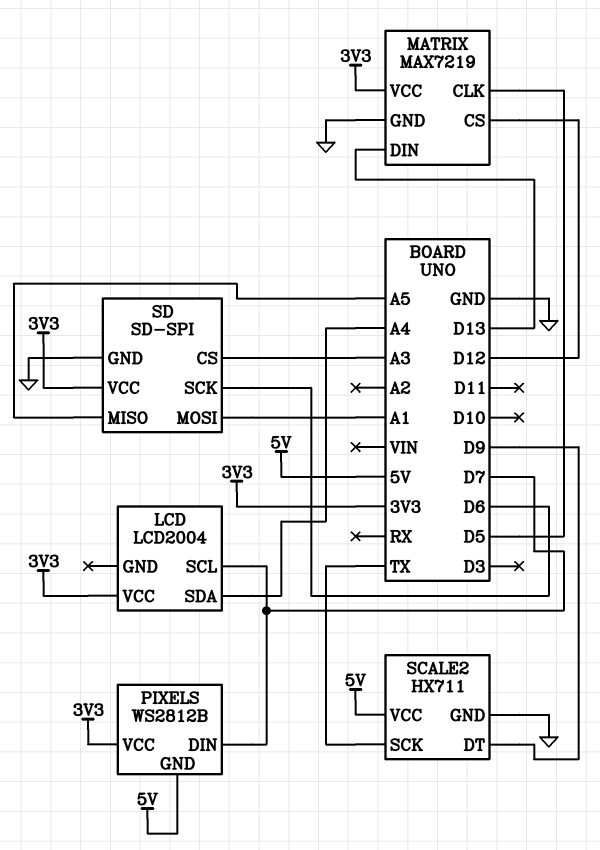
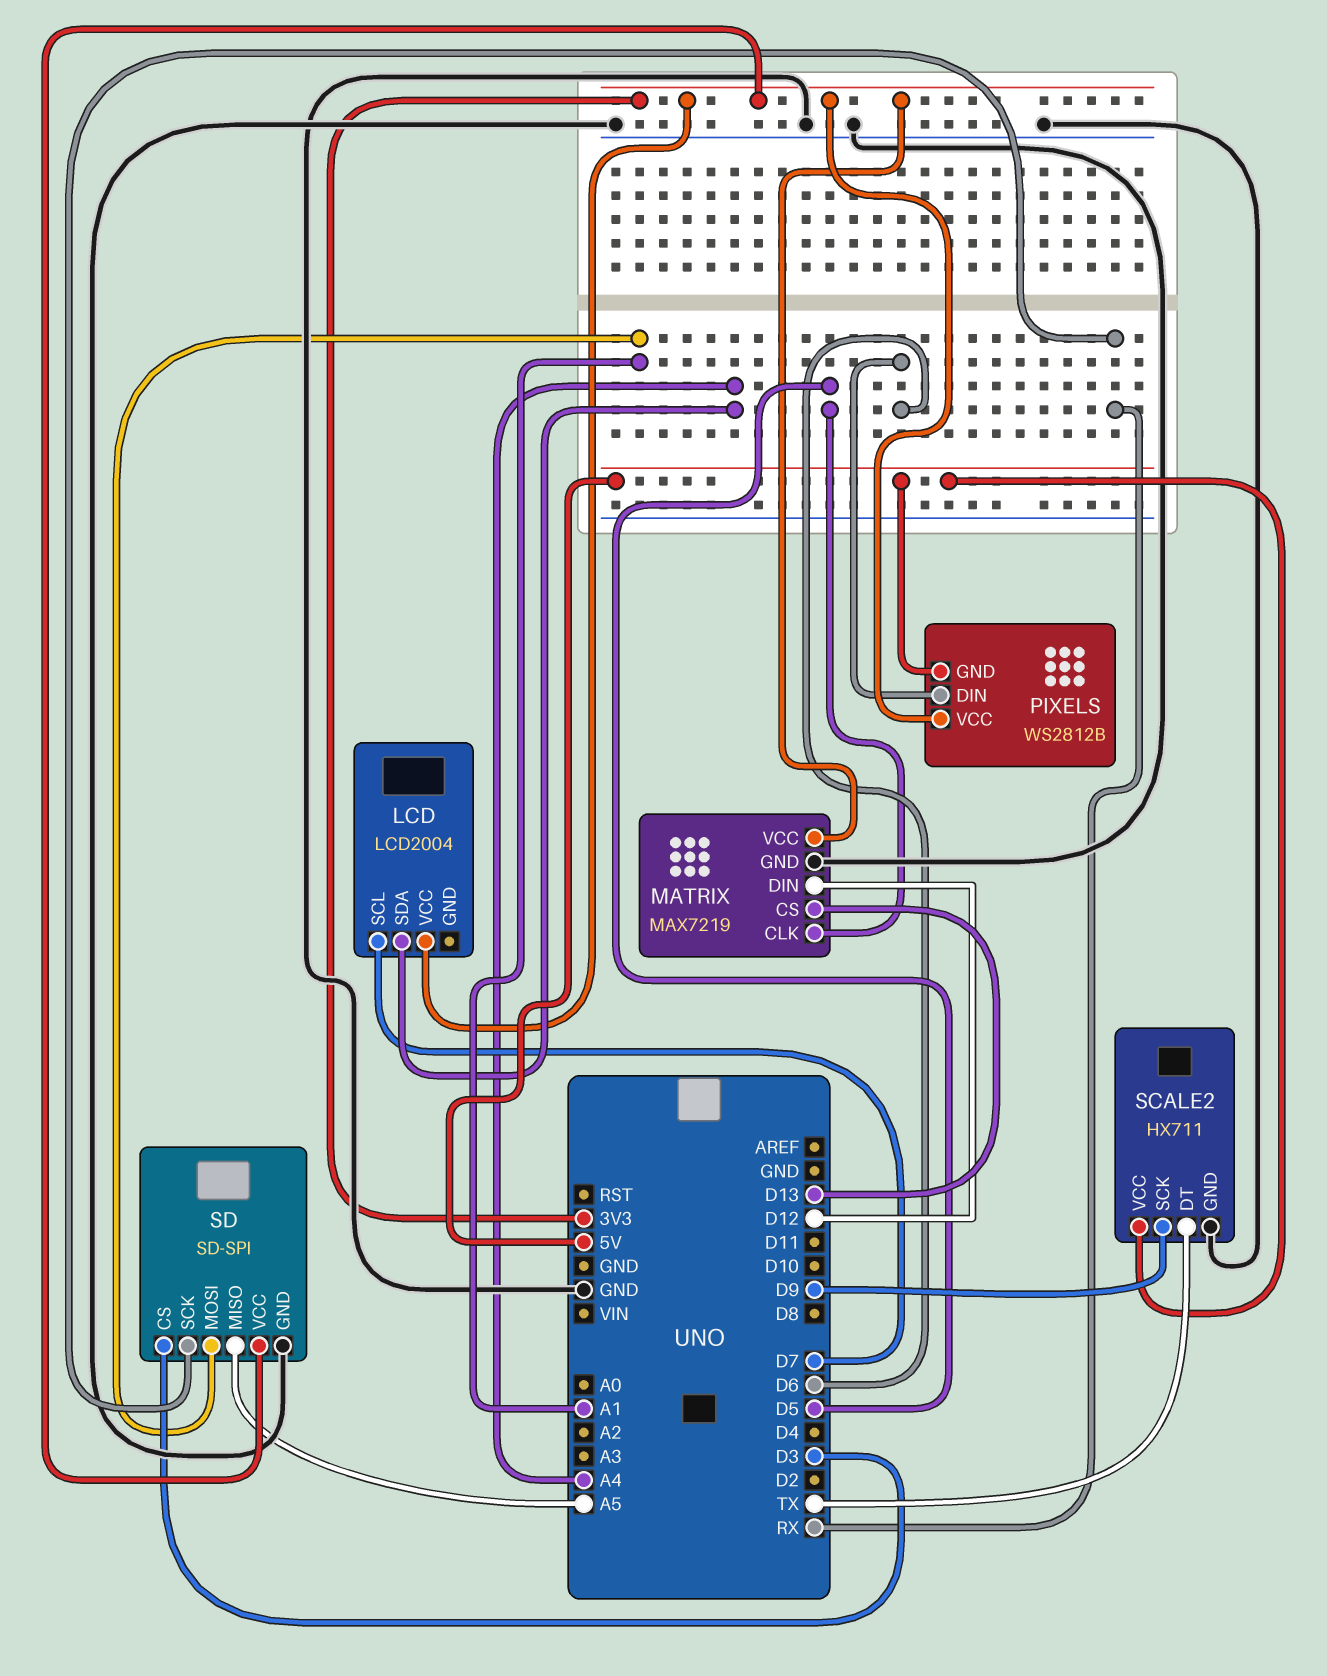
MATRIX pin CS: D12 -> D13
MATRIX pin DIN: D13 -> D12
PIXELS pin DIN: D7 -> D6
SCALE2 pin DT: D9 -> TX
SCALE2 pin SCK: TX -> D9
SD pin CS: A3 -> D3
SD pin SCK: D6 -> RX

